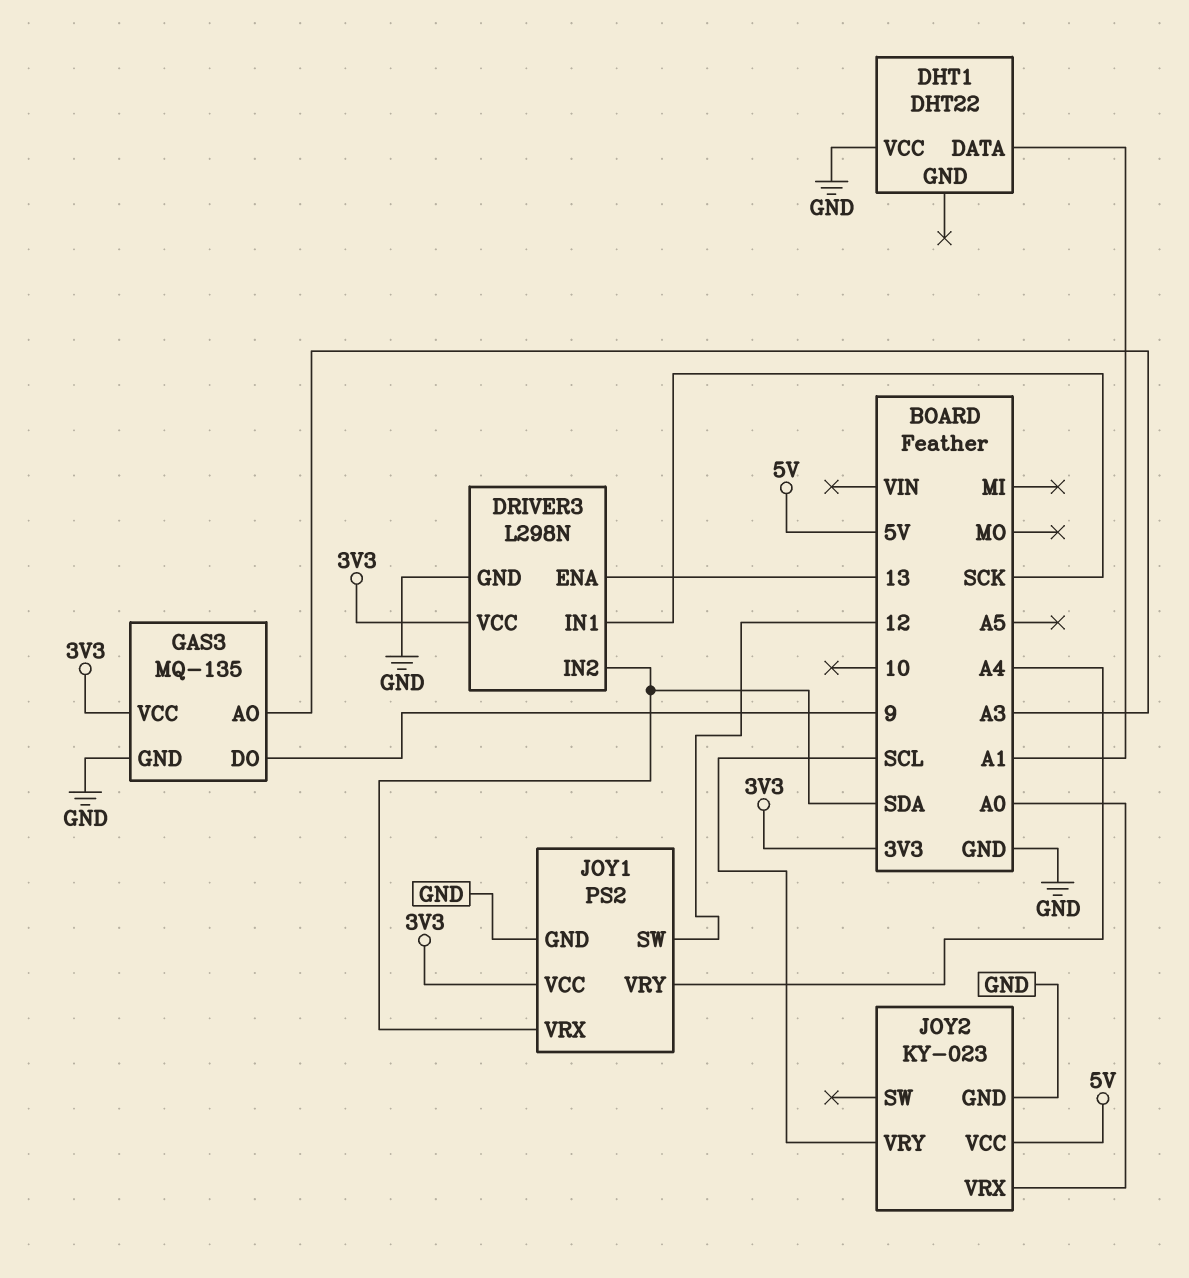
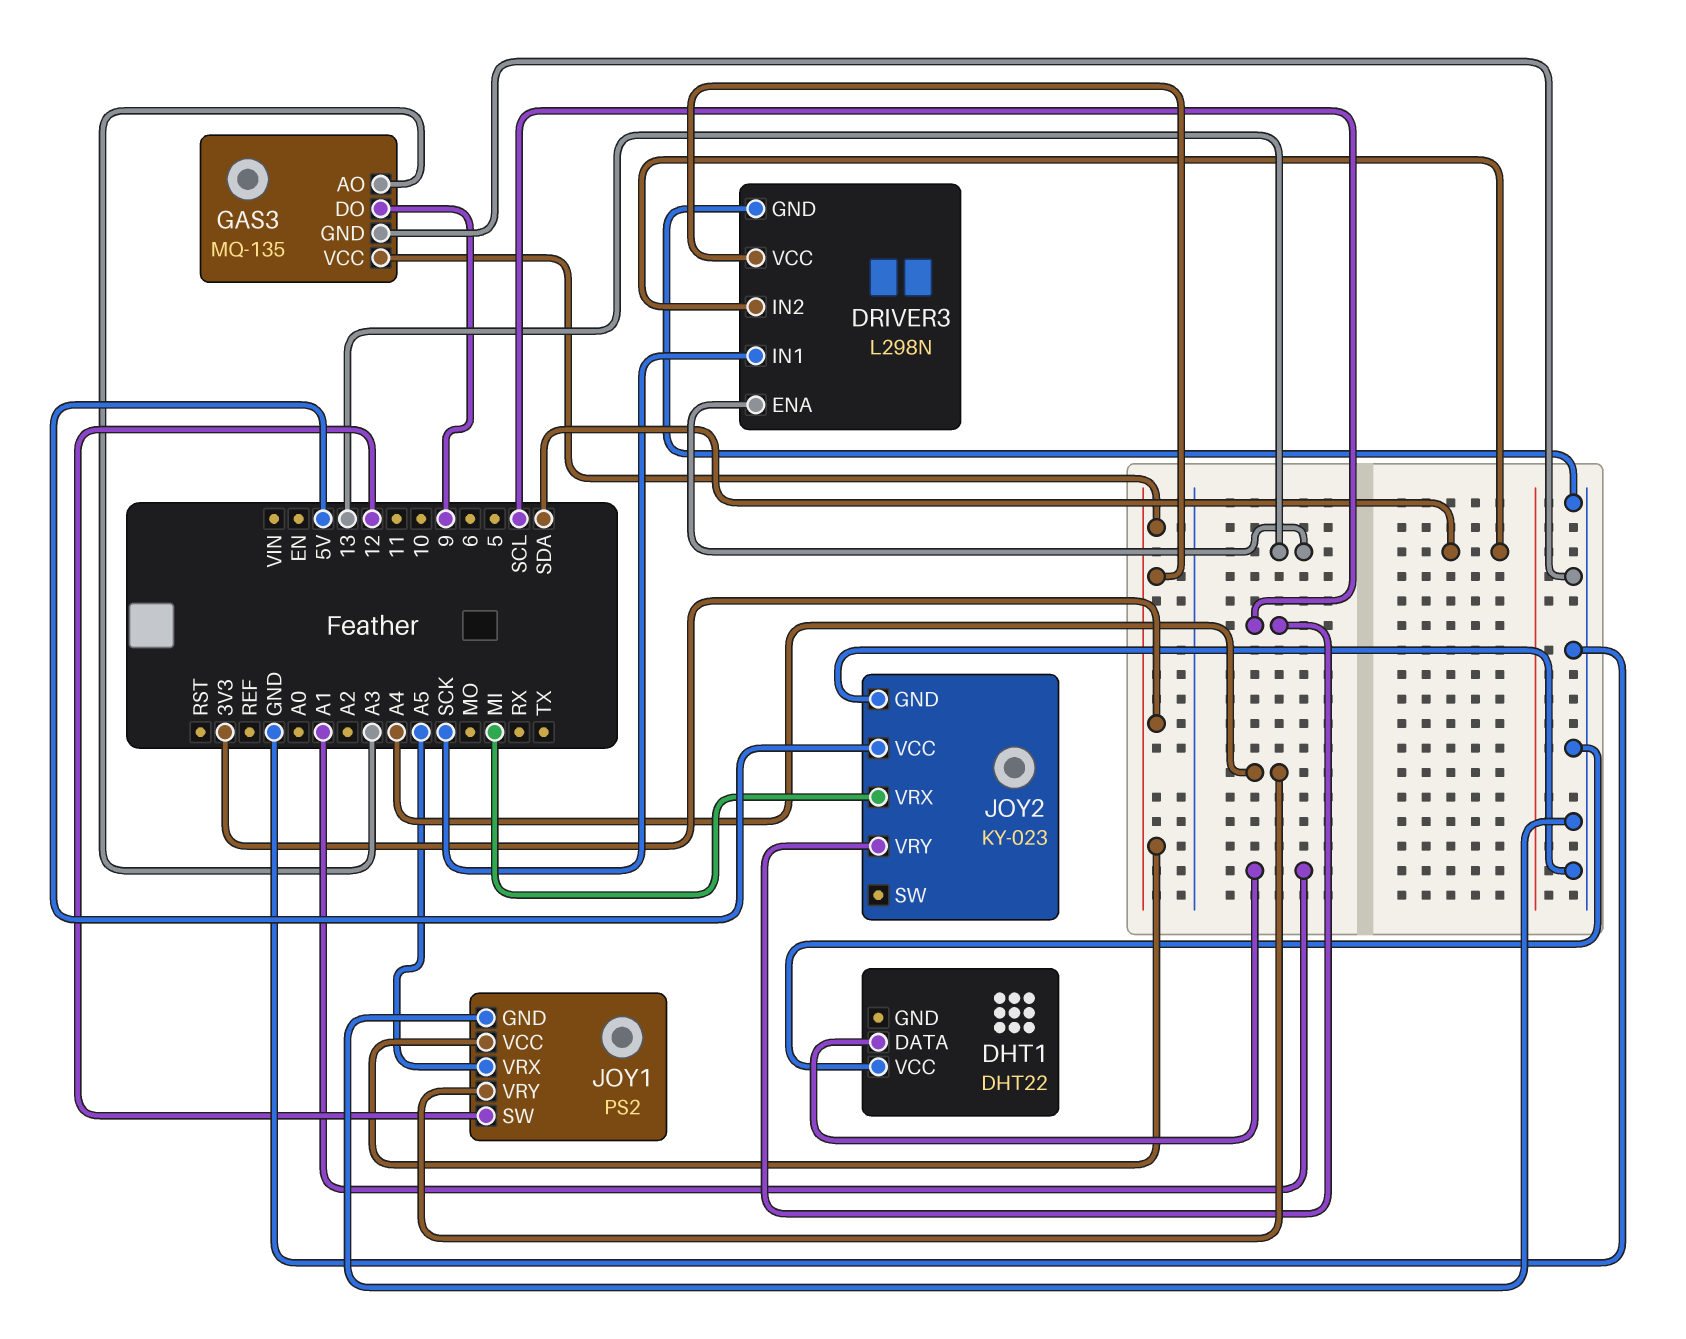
JOY1 pin VRX: SDA -> A5
JOY2 pin VRX: A0 -> MI

